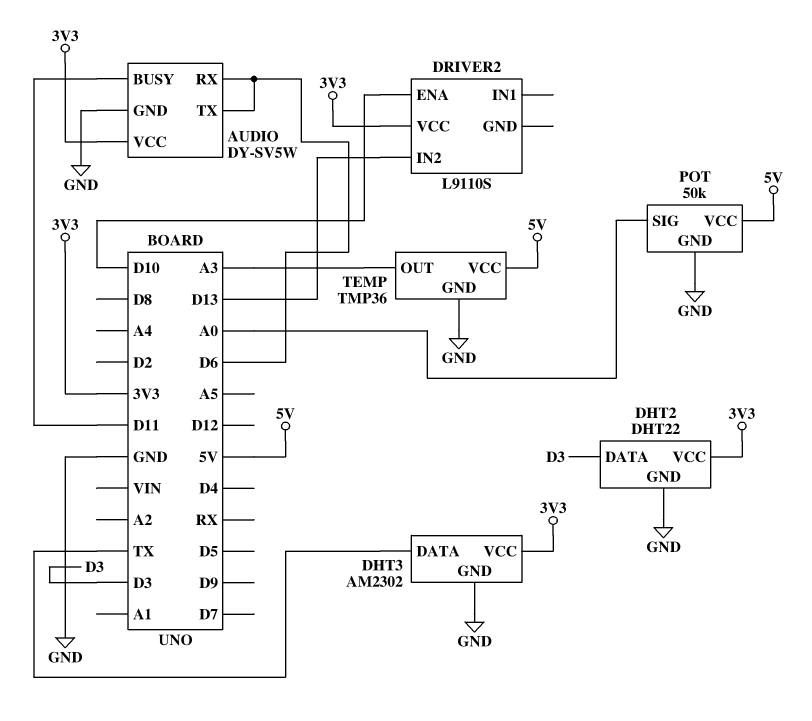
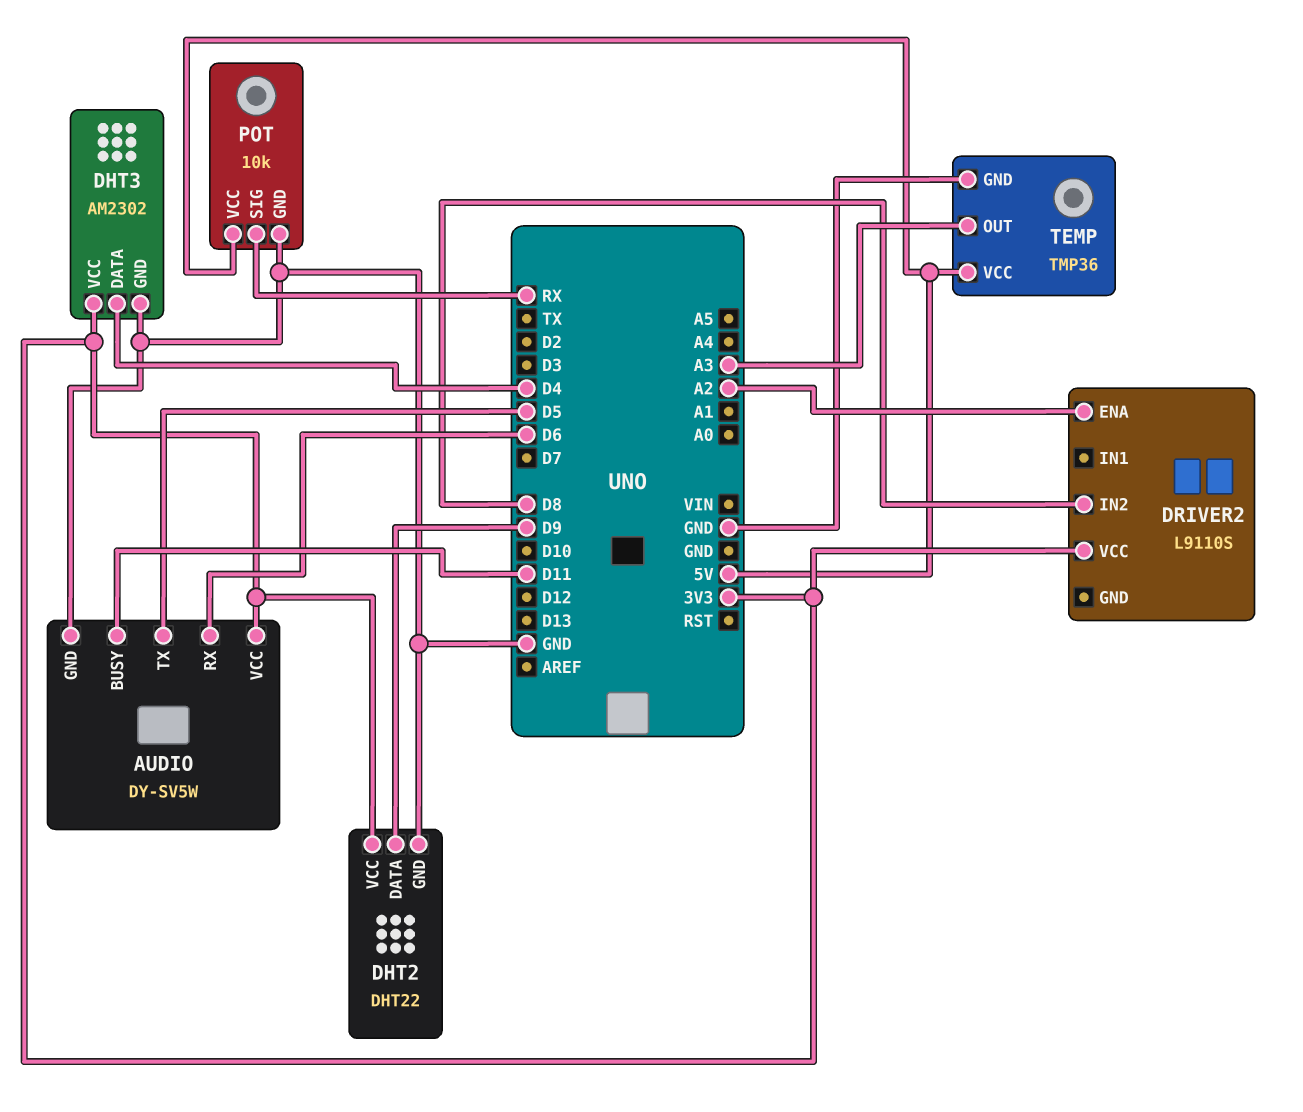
AUDIO pin TX: D6 -> D5
DHT2 pin DATA: D3 -> D9
DHT3 pin DATA: TX -> D4
DRIVER2 pin ENA: D10 -> A2
DRIVER2 pin IN2: D13 -> D8
POT: 50k -> 10k
POT pin SIG: A0 -> RX

